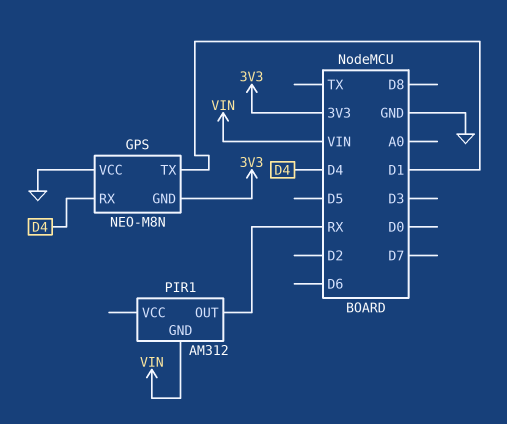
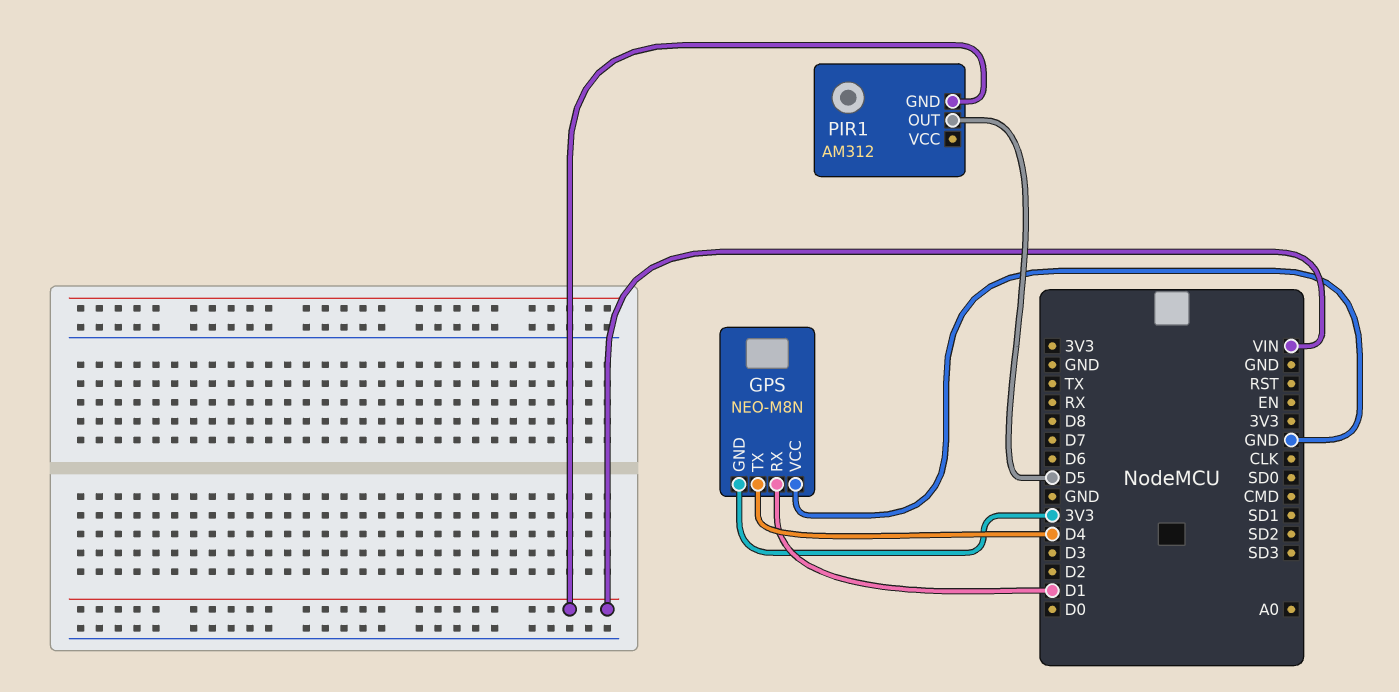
GPS pin RX: D4 -> D1
GPS pin TX: D1 -> D4
PIR1 pin OUT: RX -> D5

